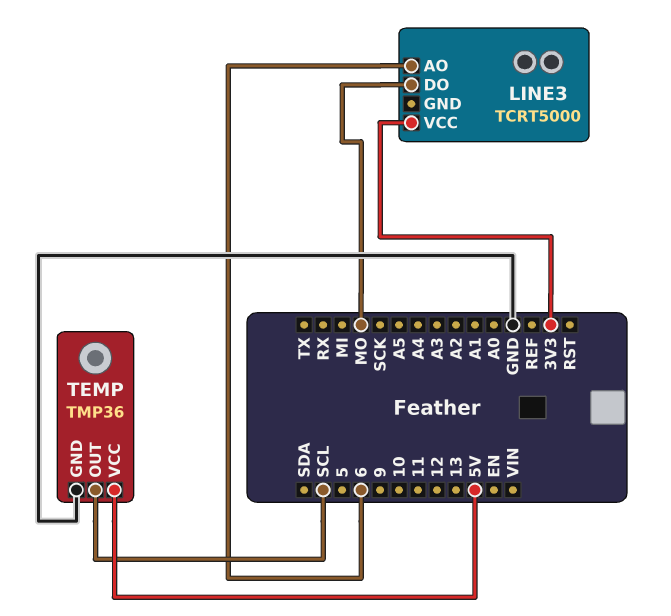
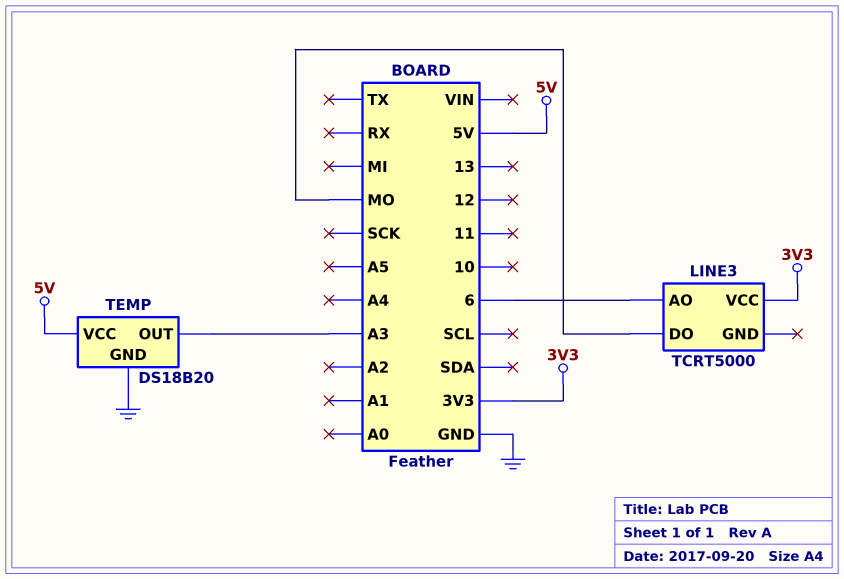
TEMP: TMP36 -> DS18B20
TEMP pin OUT: SCL -> A3

